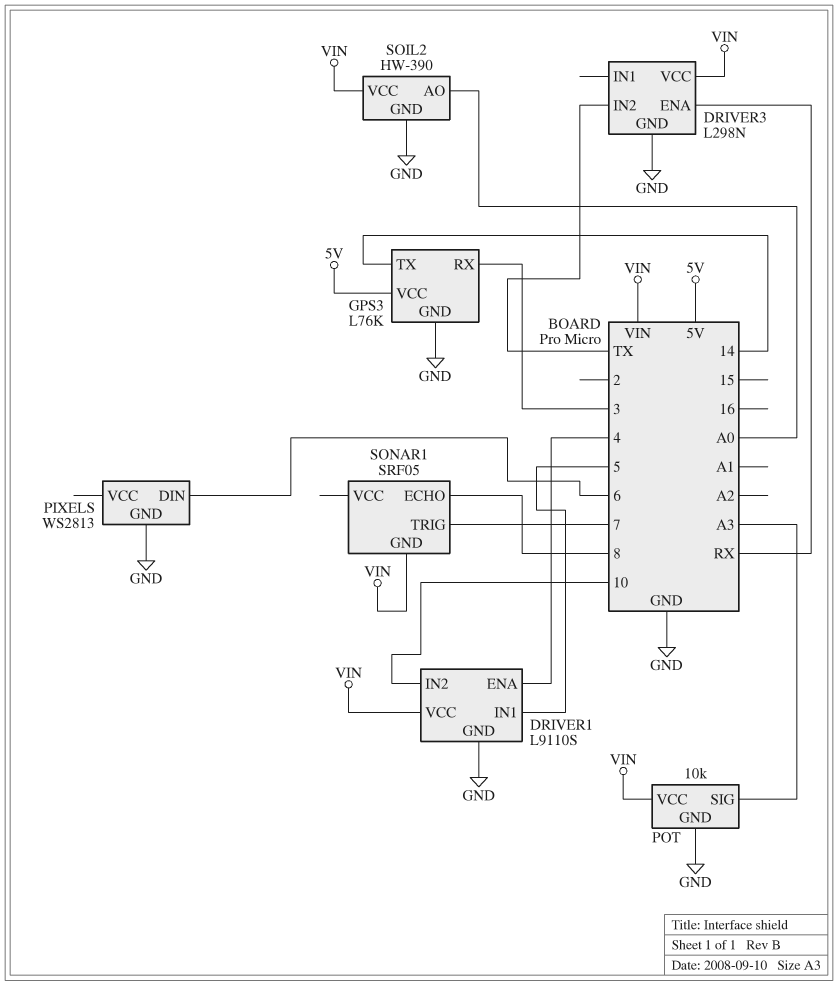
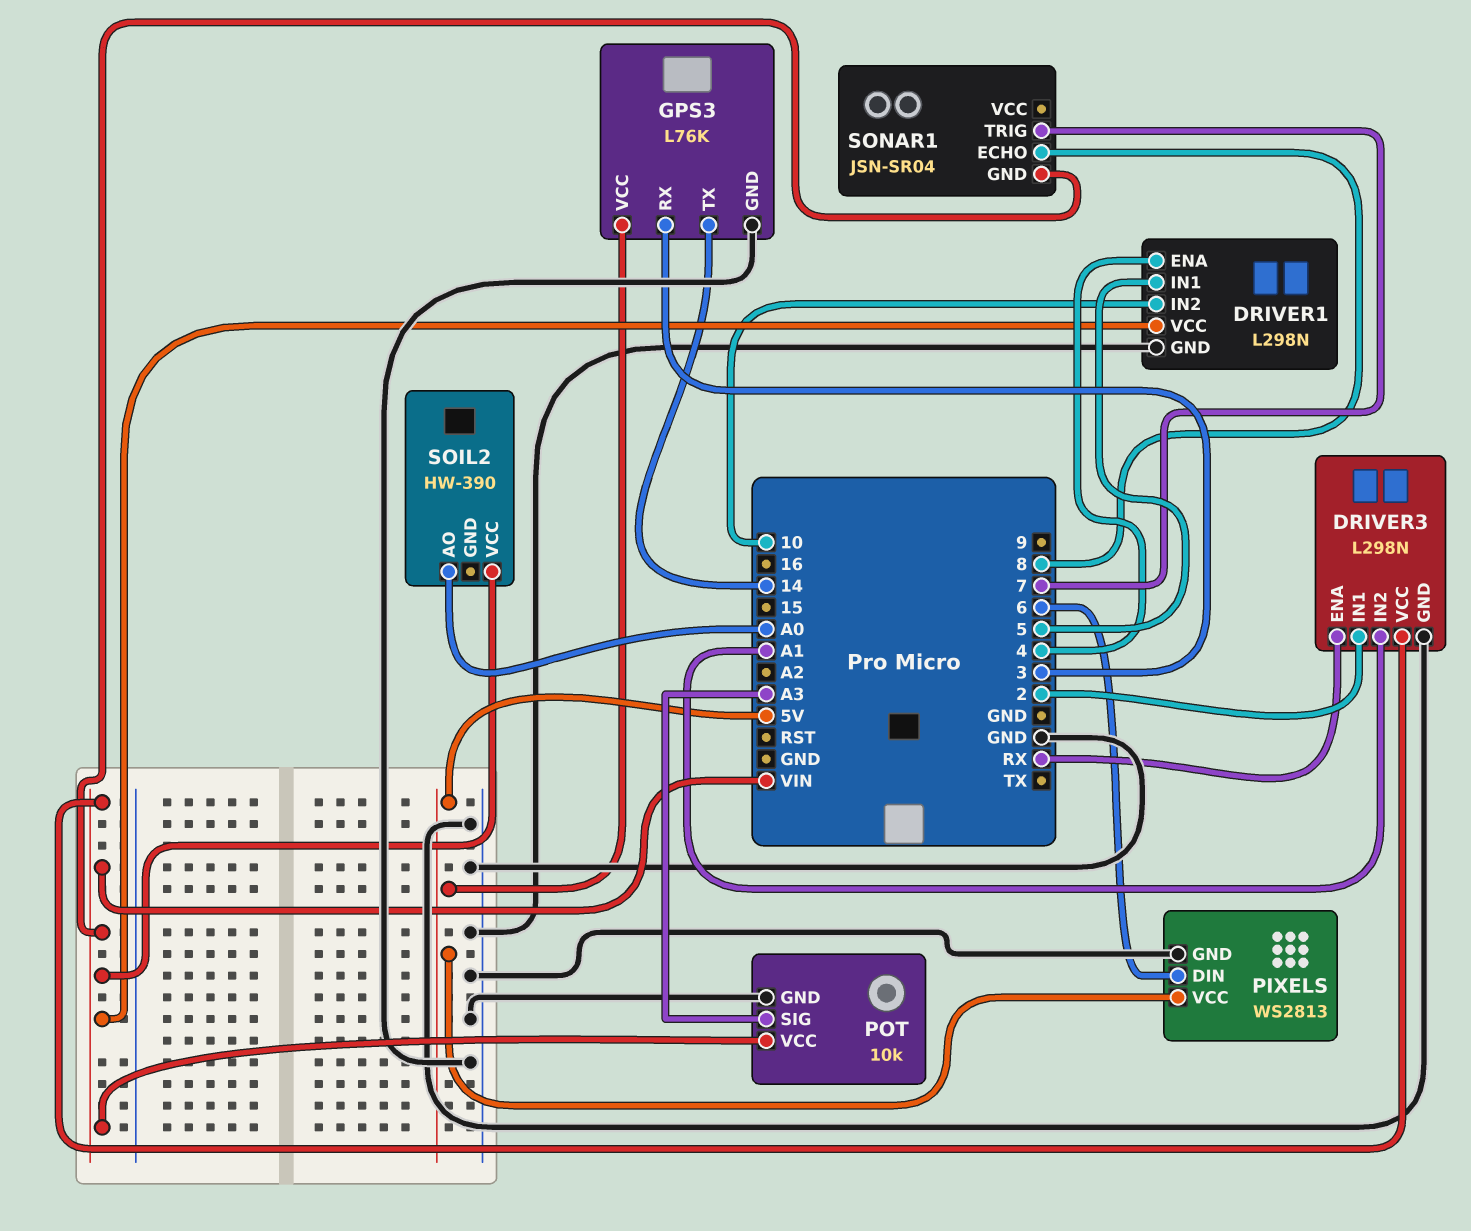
DRIVER1: L9110S -> L298N
DRIVER3 pin IN1: none -> 2
DRIVER3 pin IN2: TX -> A1
PIXELS pin VCC: none -> 5V
SOIL2 pin GND: GND -> none
SONAR1: SRF05 -> JSN-SR04

